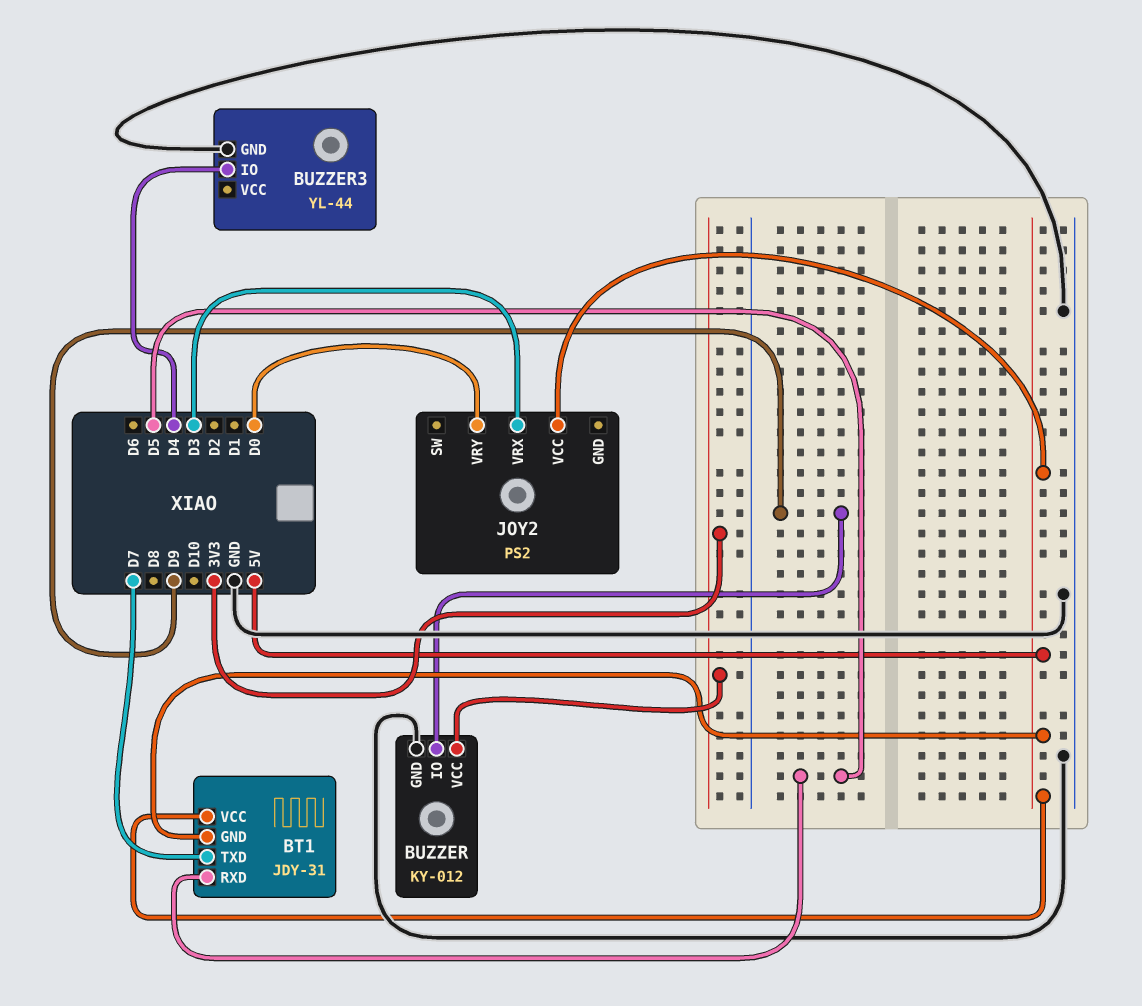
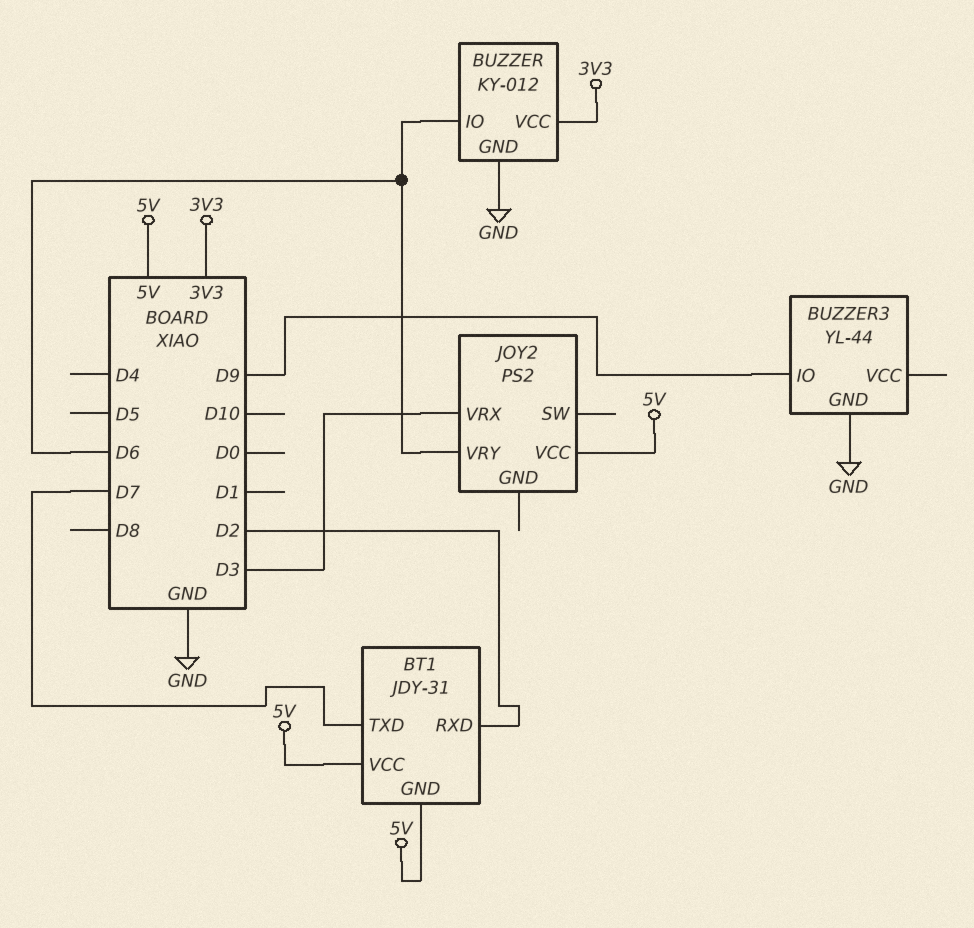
BT1 pin RXD: D5 -> D2
BUZZER pin IO: D9 -> D6
BUZZER3 pin IO: D4 -> D9
JOY2 pin VRY: D0 -> D6

